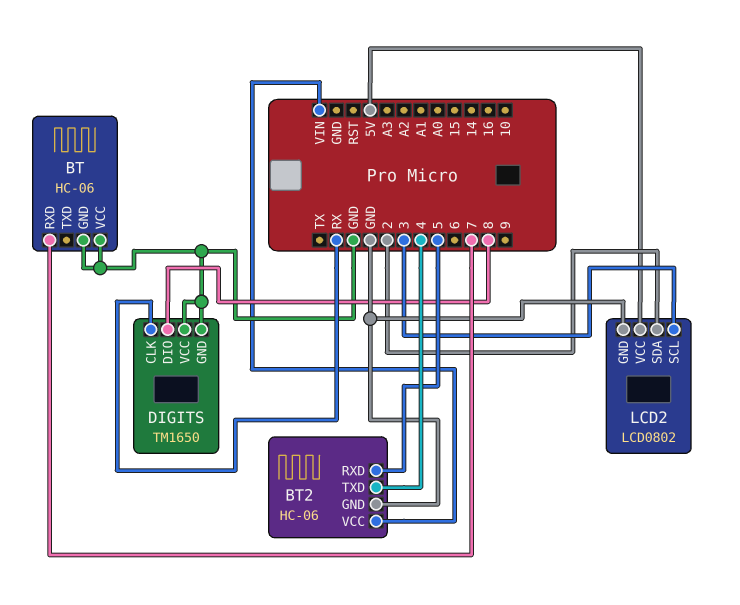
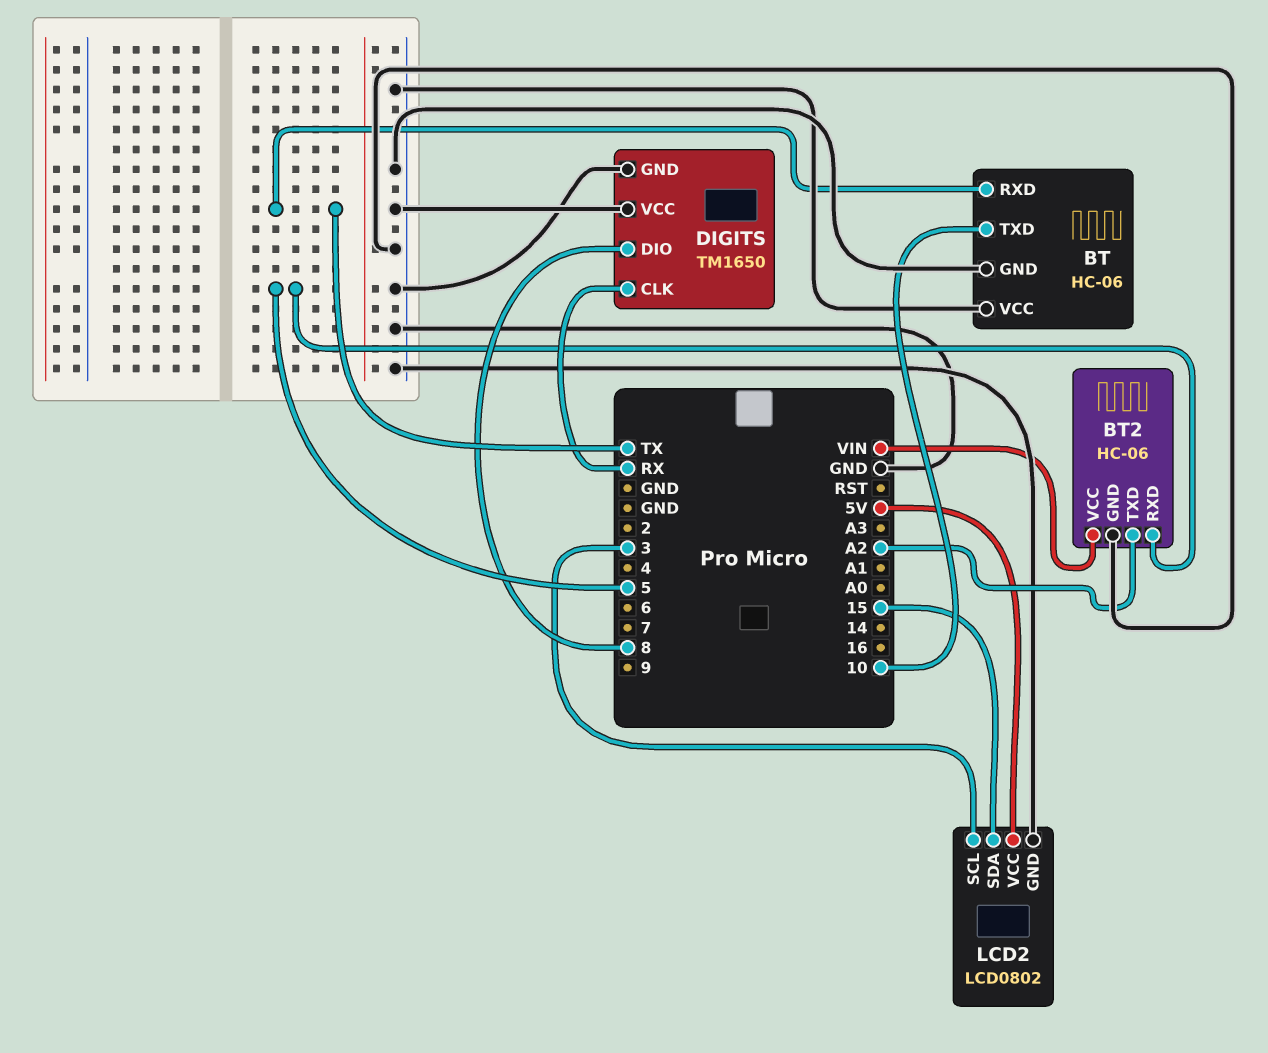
BT pin RXD: 7 -> TX
BT pin TXD: none -> 10
BT2 pin TXD: 4 -> A2
LCD2 pin SDA: 2 -> 15

